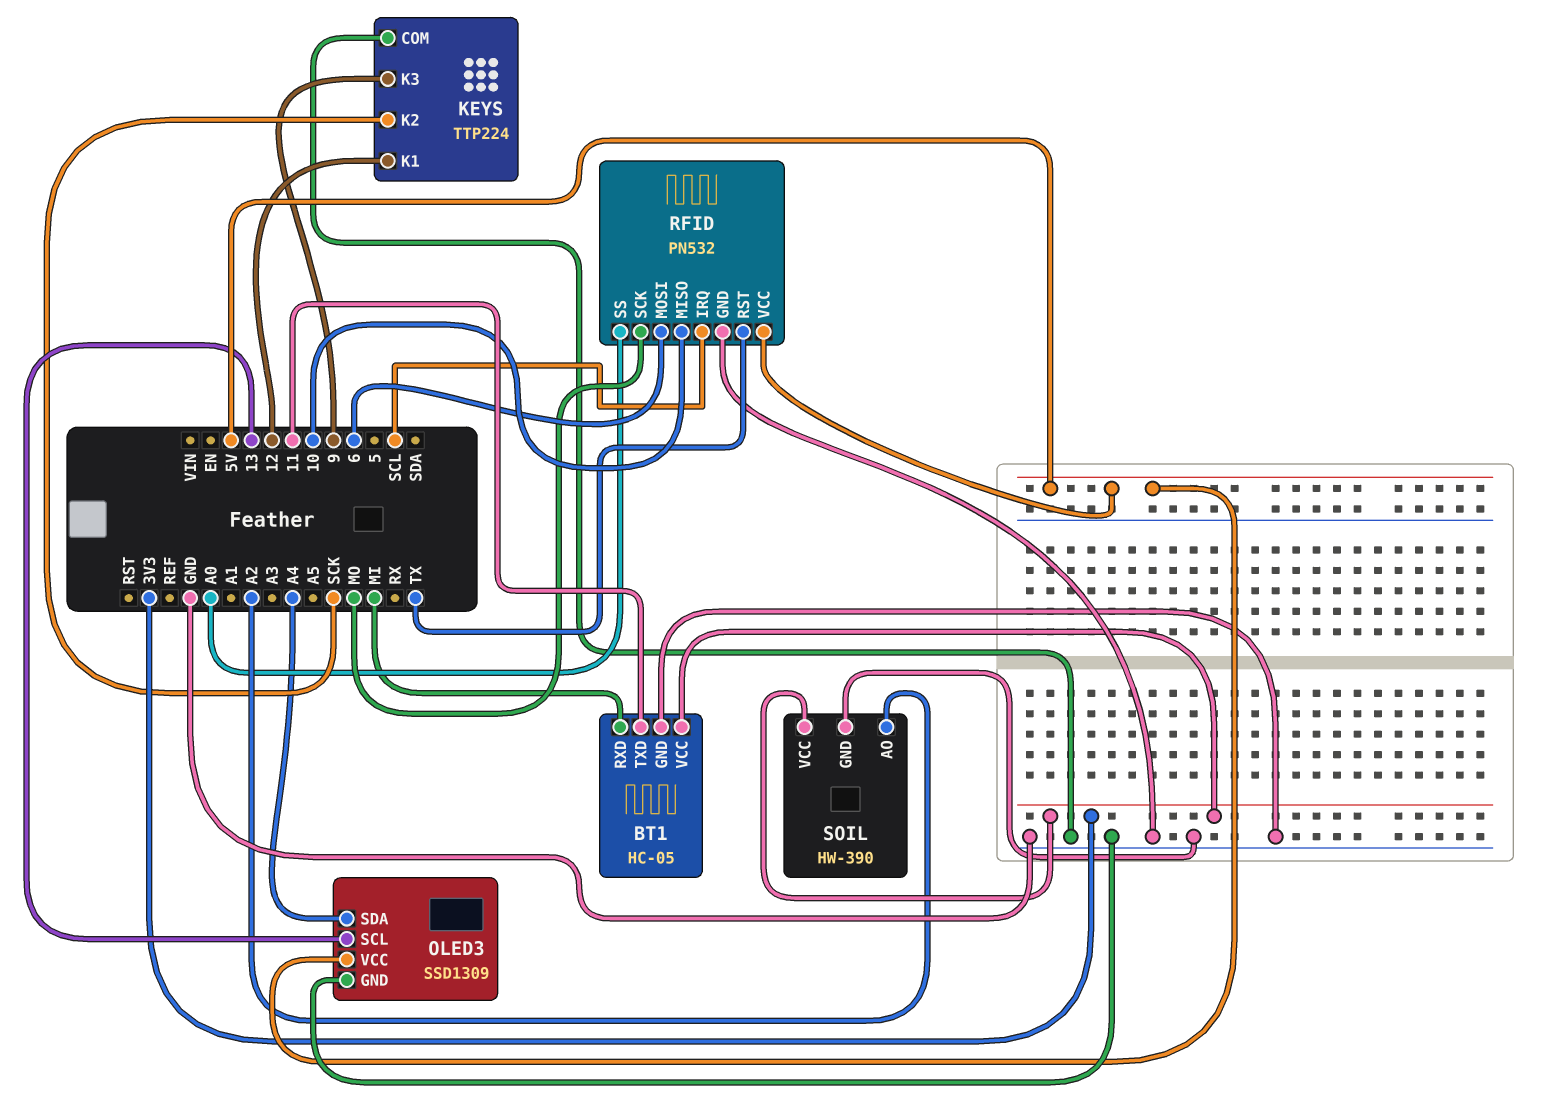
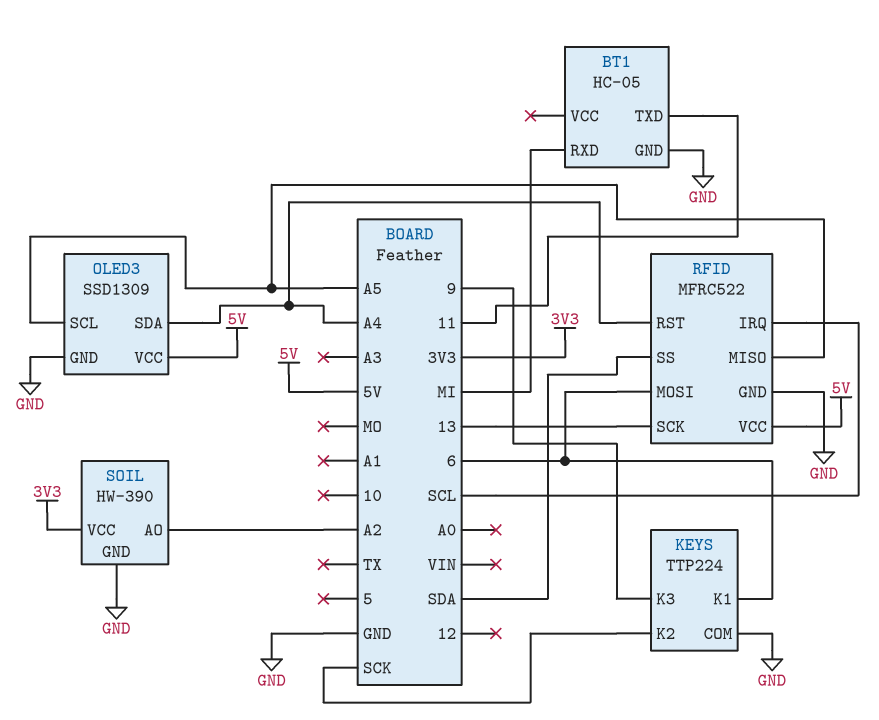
BT1 pin VCC: 3V3 -> none
KEYS pin K1: 12 -> 6
OLED3 pin SCL: 13 -> A5
RFID: PN532 -> MFRC522
RFID pin MISO: 10 -> A5
RFID pin RST: TX -> A4
RFID pin SCK: MO -> 13
RFID pin SS: A0 -> SDA

